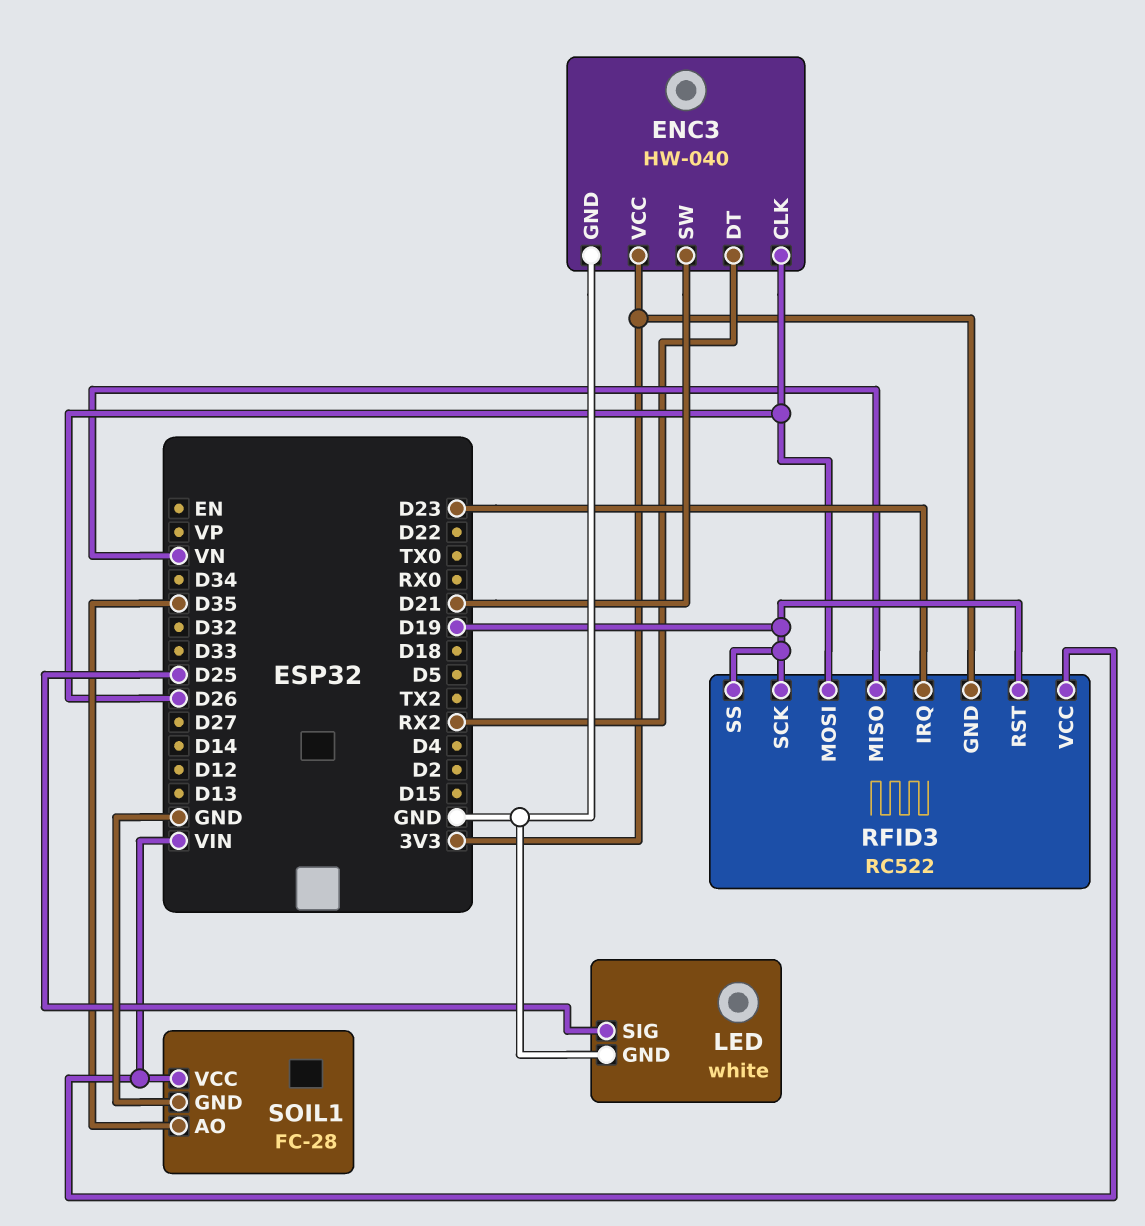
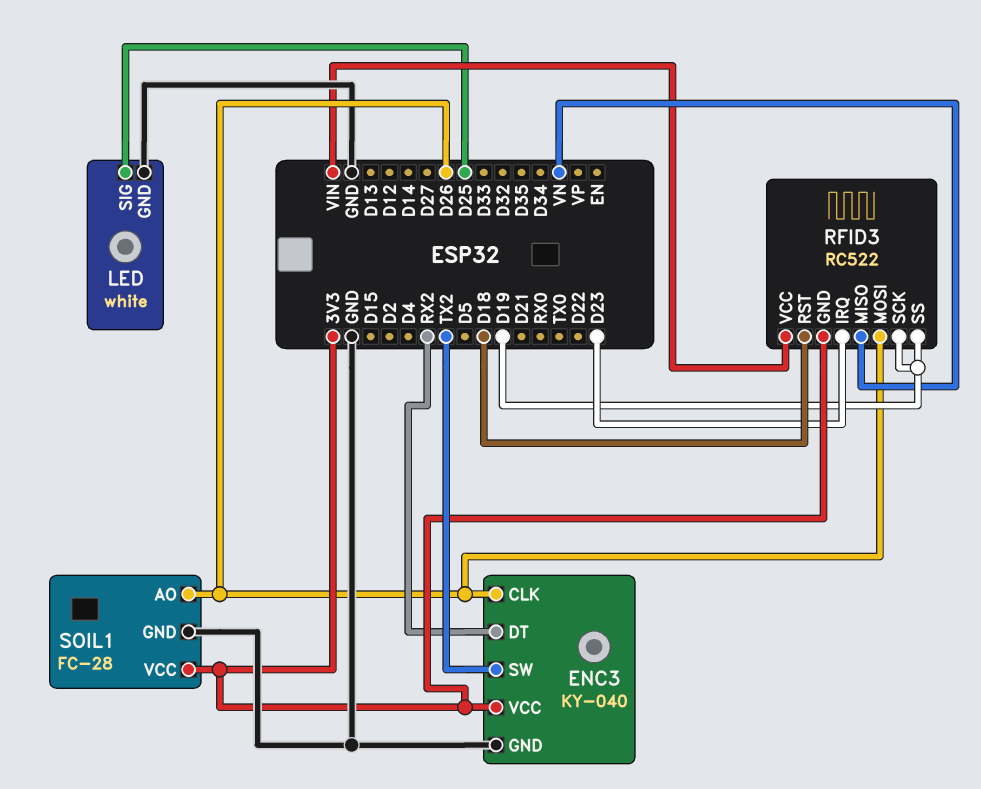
ENC3: HW-040 -> KY-040
ENC3 pin SW: D21 -> TX2
RFID3 pin RST: D19 -> D18
SOIL1 pin AO: D35 -> D26
SOIL1 pin VCC: VIN -> 3V3

